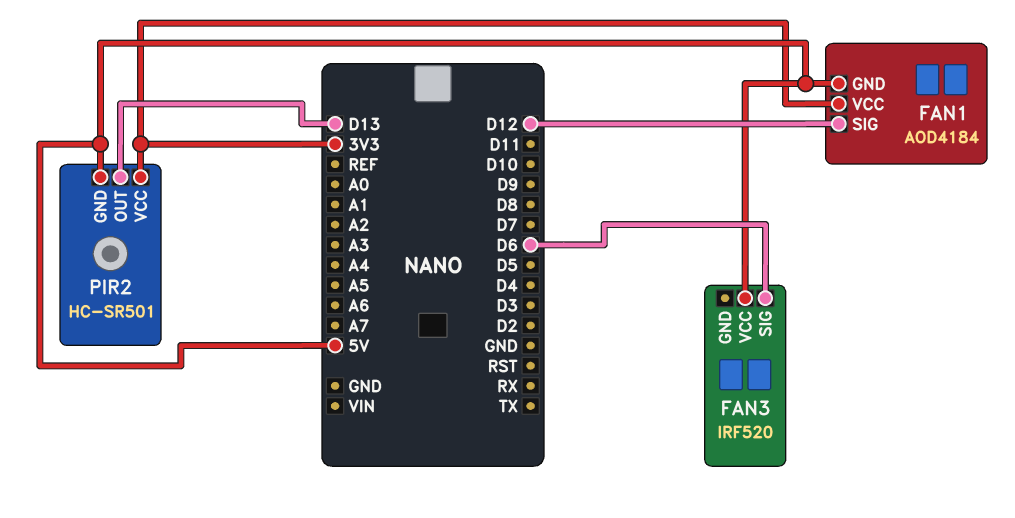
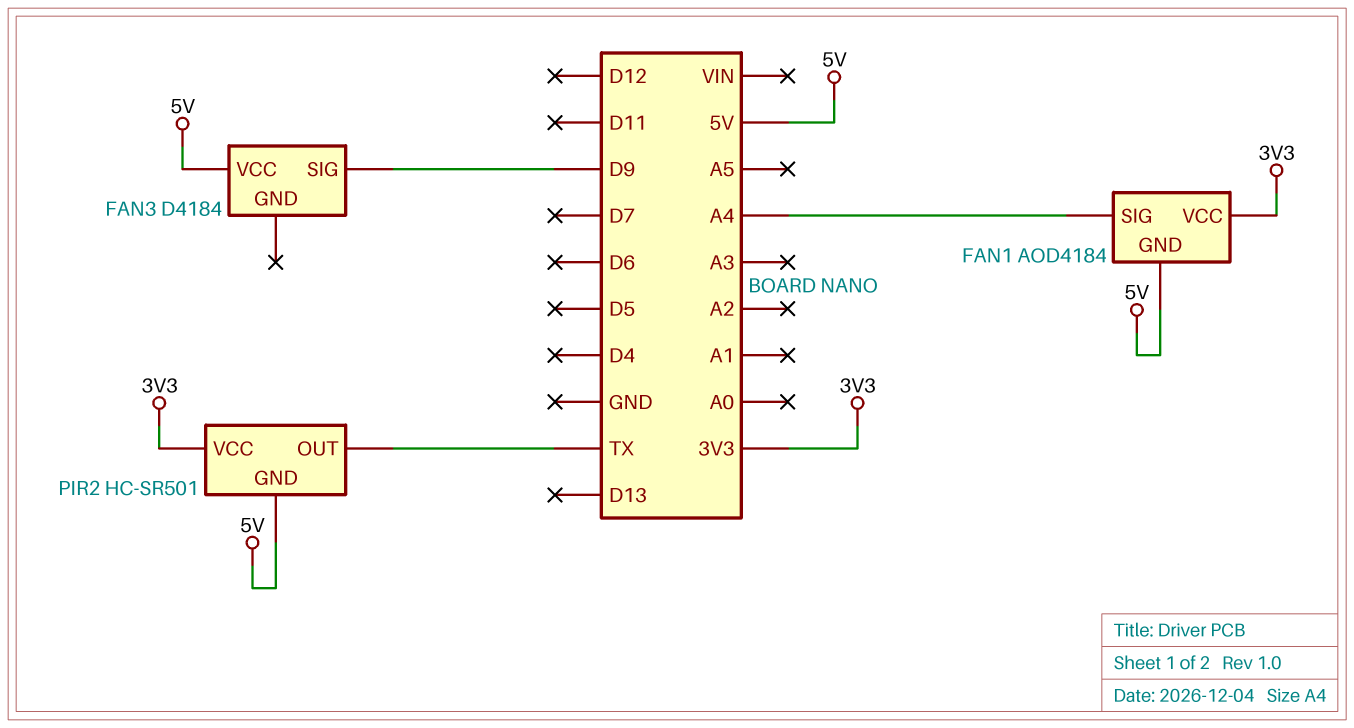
FAN1 pin SIG: D12 -> A4
FAN3: IRF520 -> D4184
FAN3 pin SIG: D6 -> D9
PIR2 pin OUT: D13 -> TX

